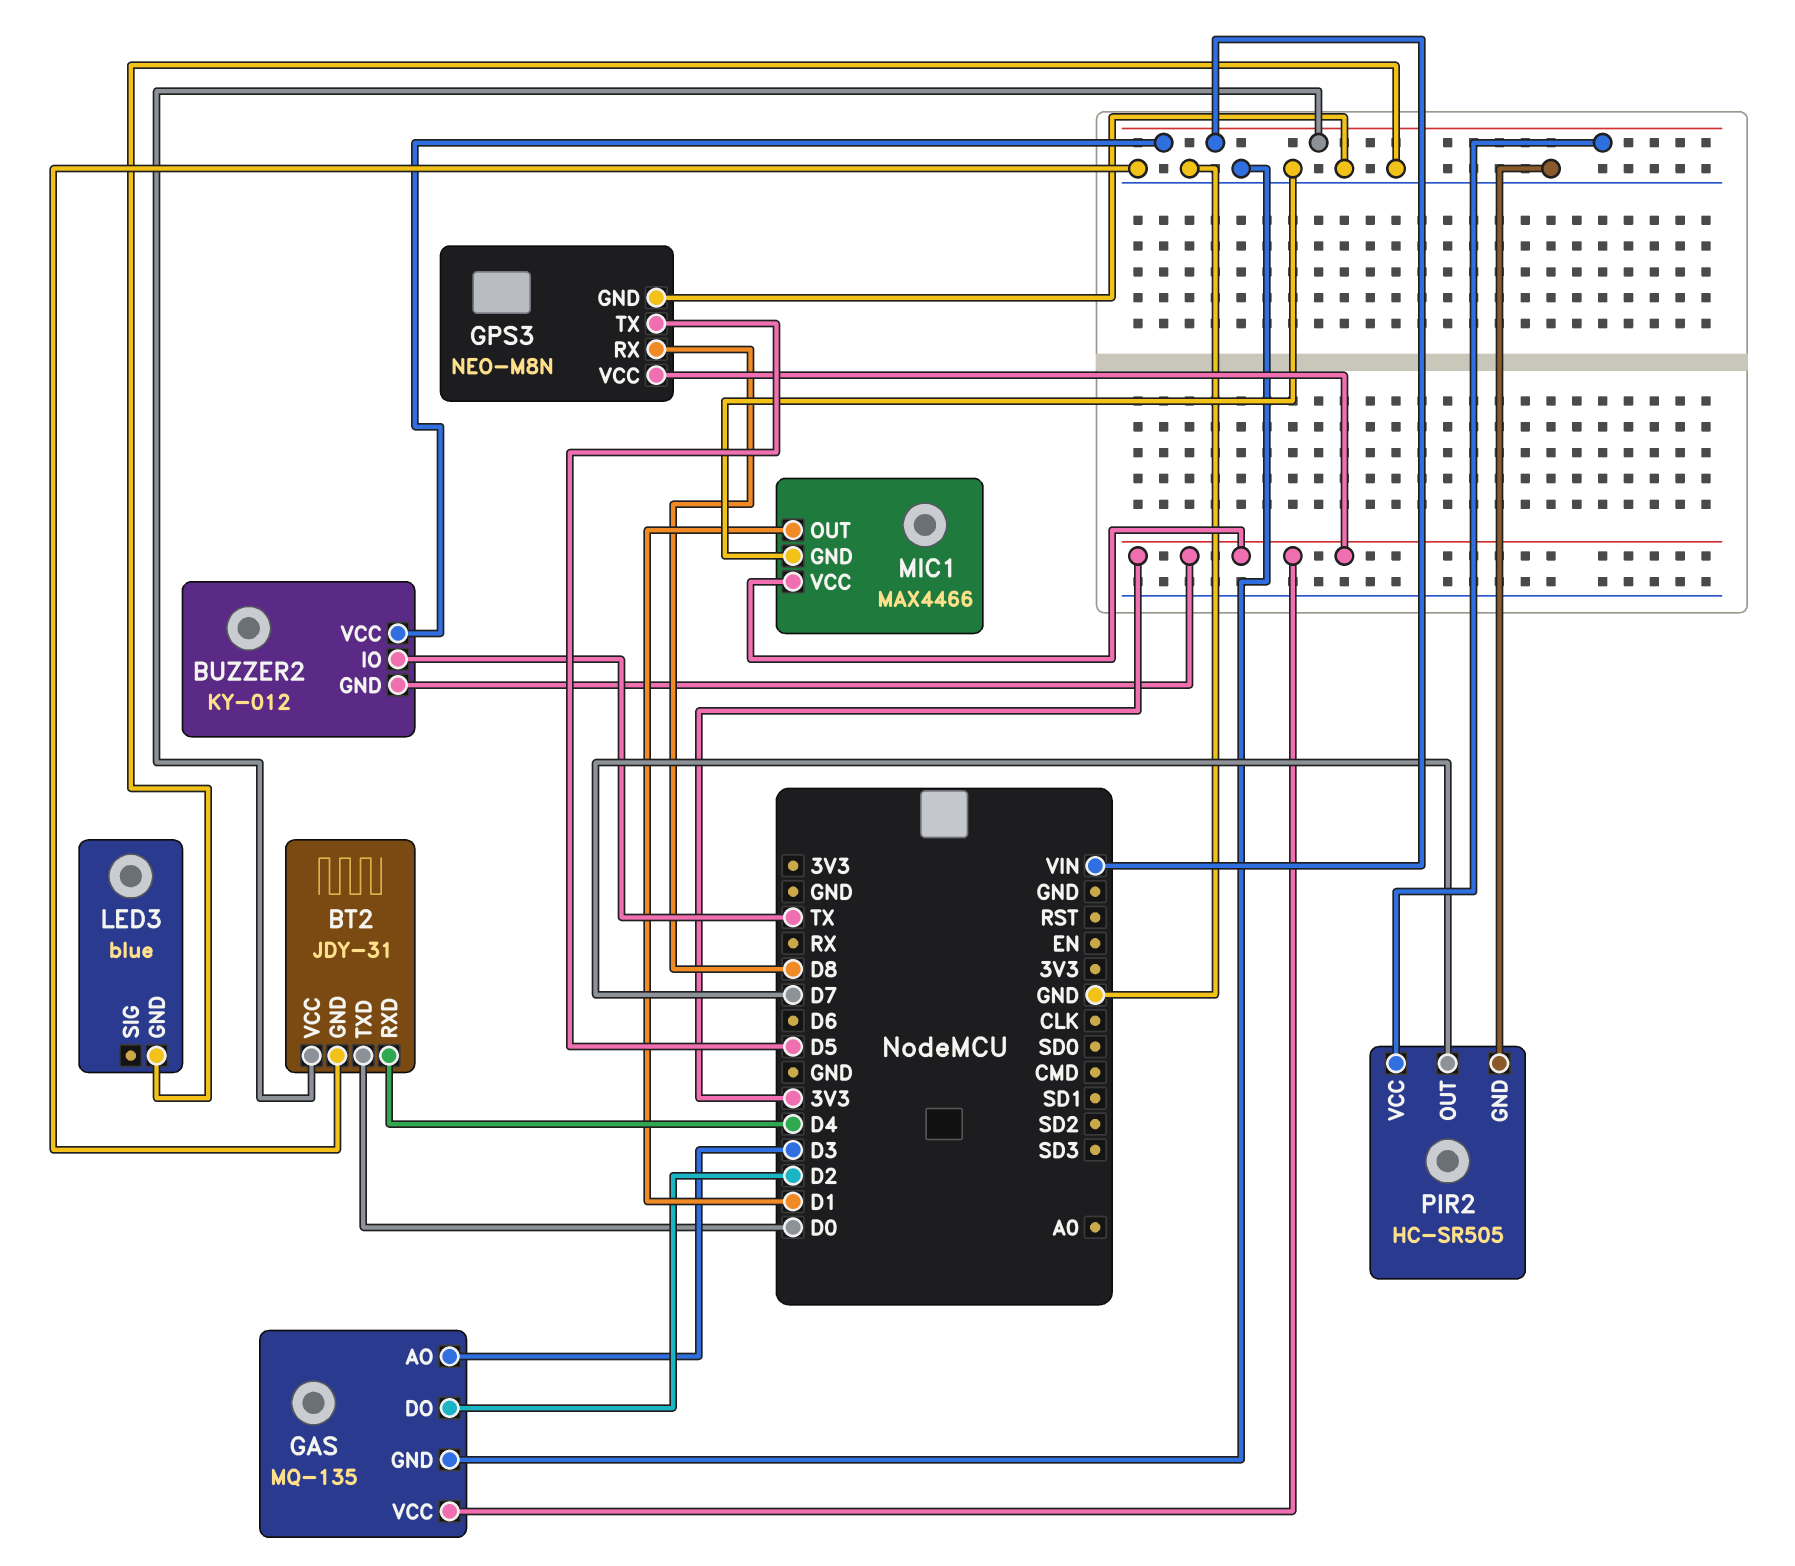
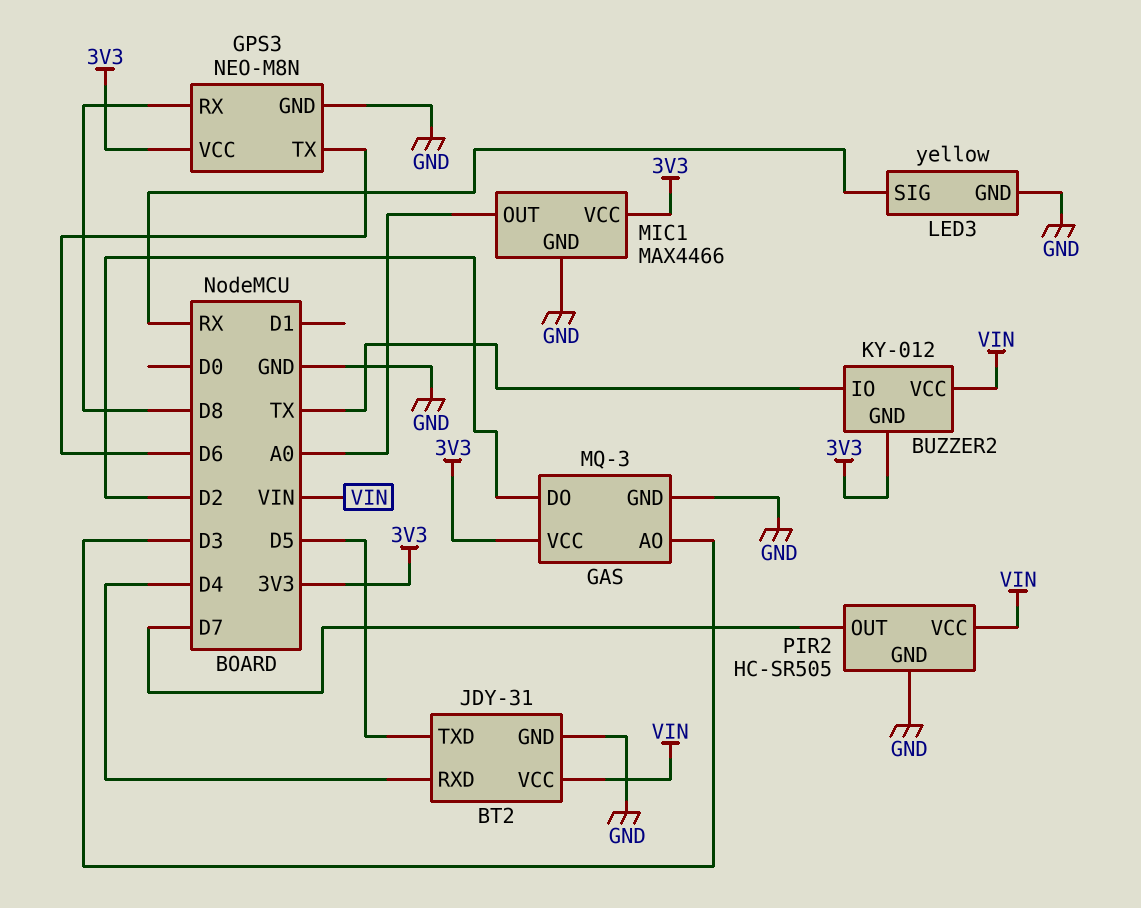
BT2 pin TXD: D0 -> D5
GAS: MQ-135 -> MQ-3
GPS3 pin TX: D5 -> D6
LED3: blue -> yellow
LED3 pin SIG: none -> RX
MIC1 pin OUT: D1 -> A0

